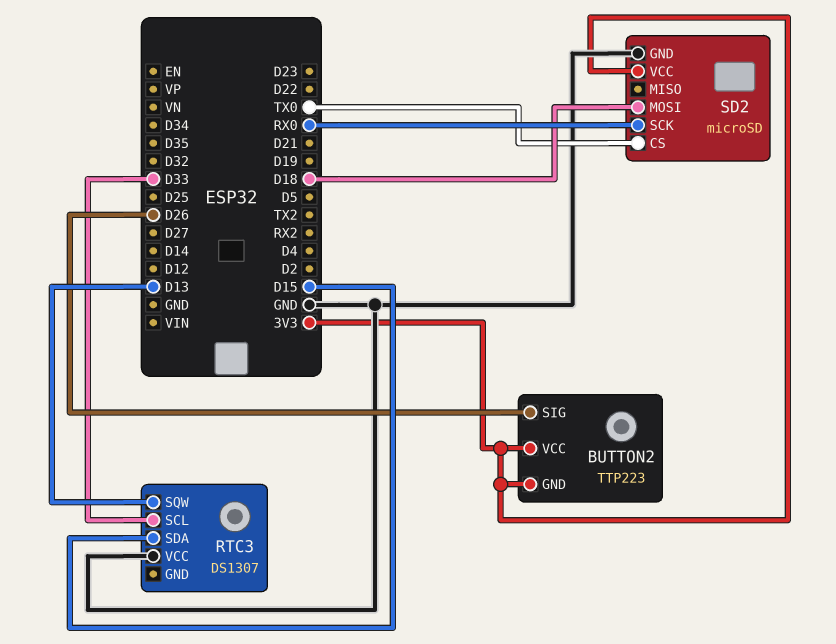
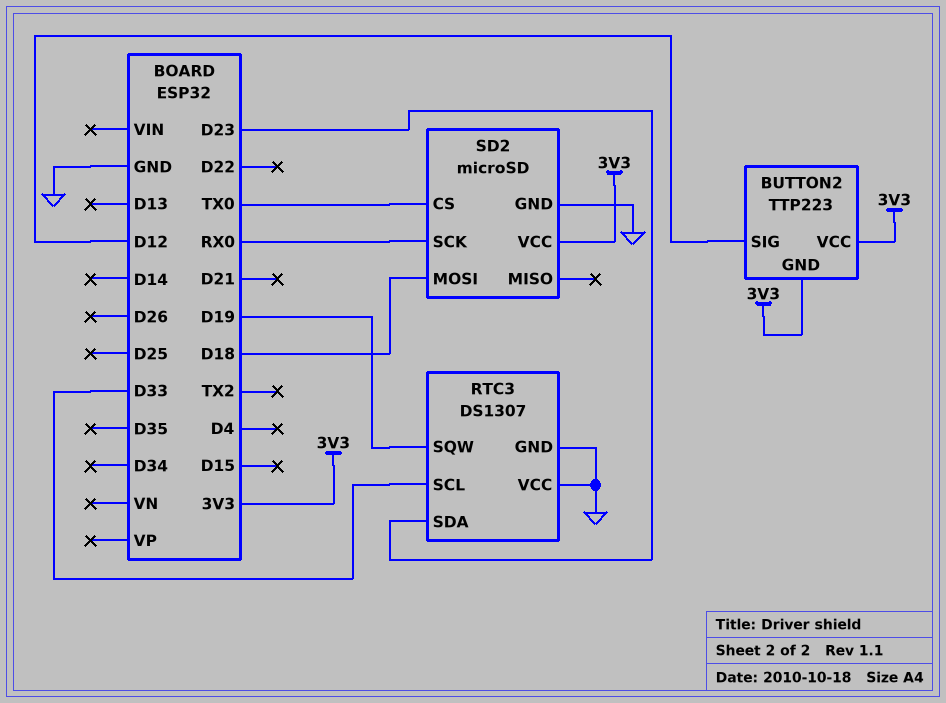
BUTTON2 pin SIG: D26 -> D12
RTC3 pin GND: none -> GND
RTC3 pin SDA: D15 -> D23
RTC3 pin SQW: D13 -> D19

